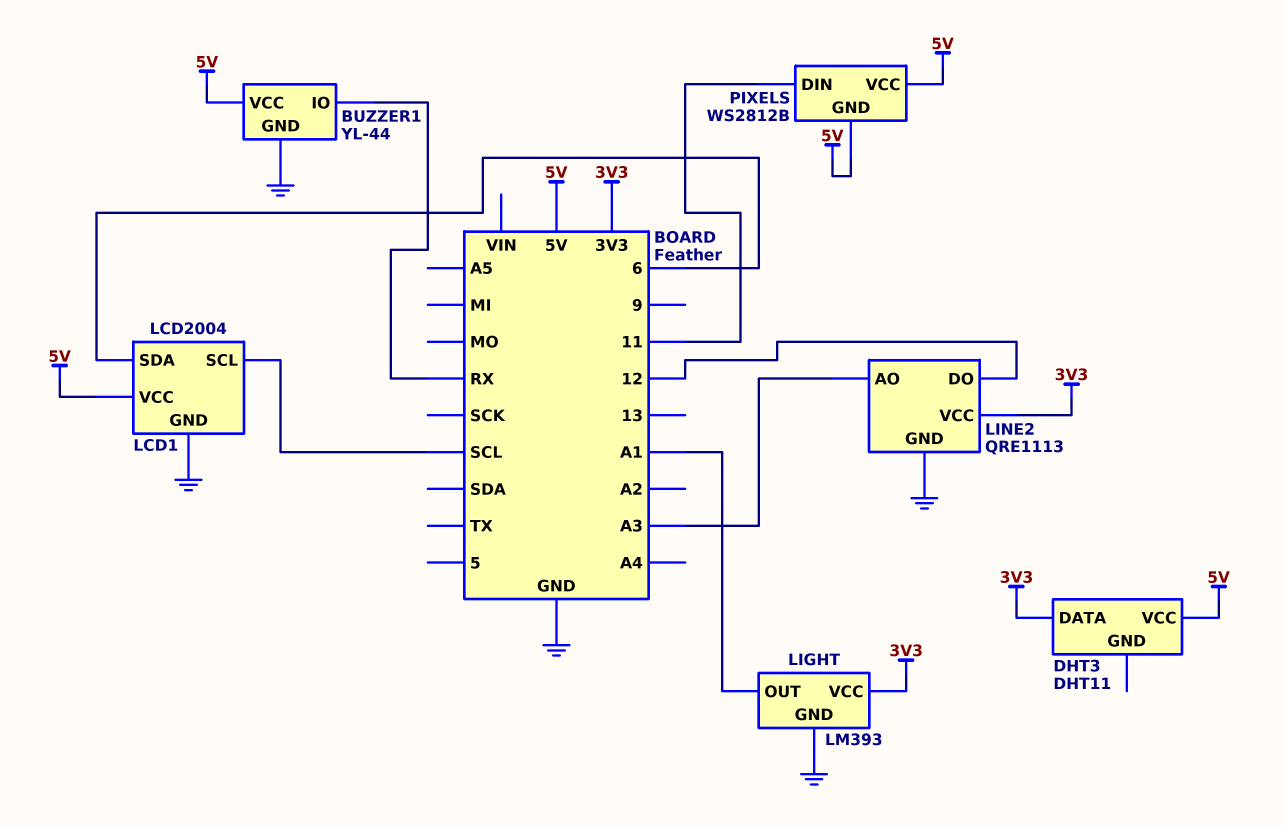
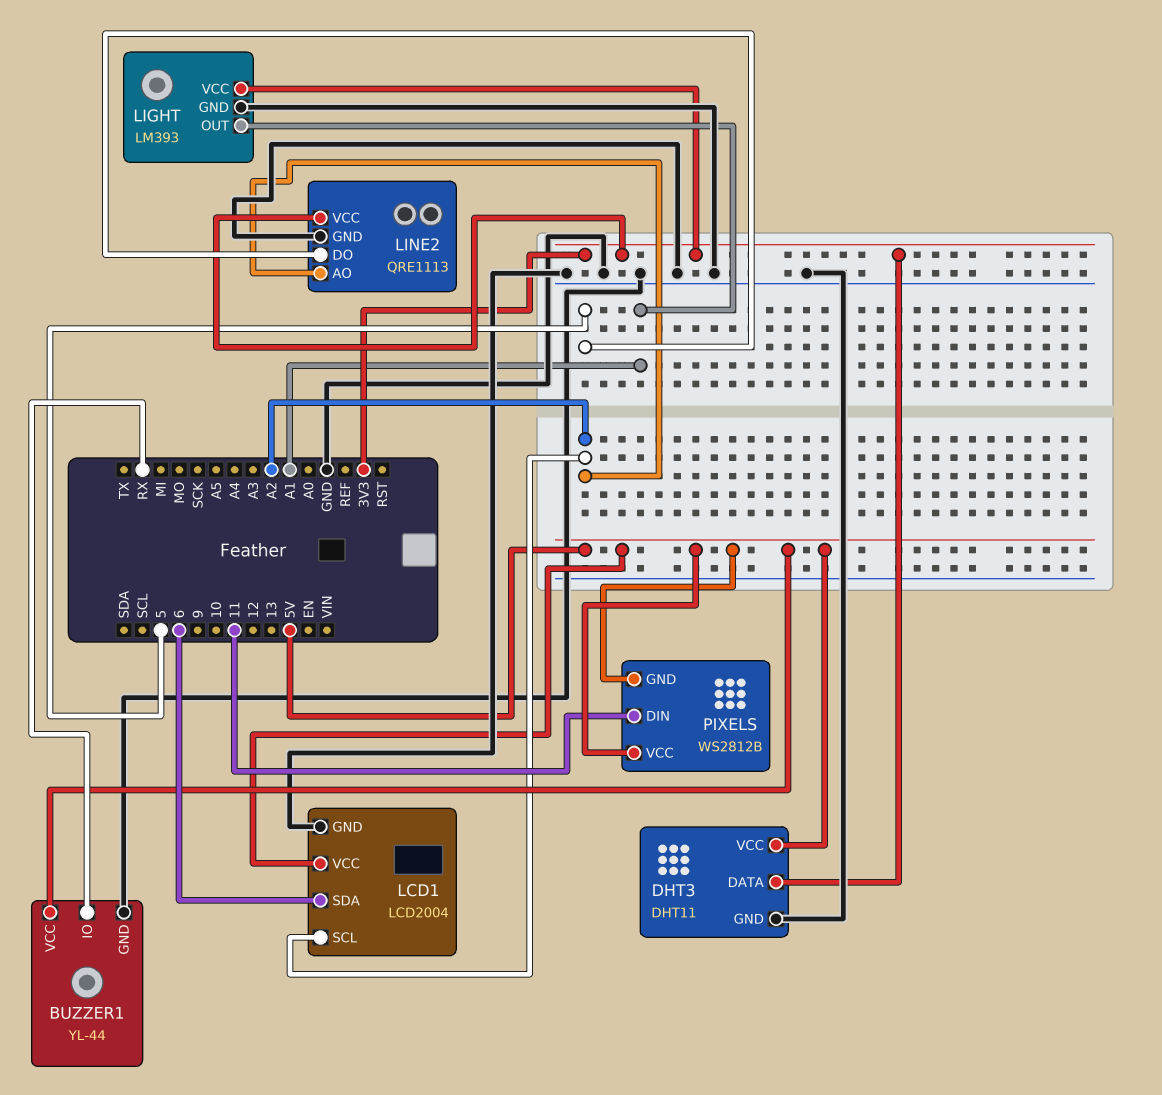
DHT3 pin GND: none -> GND
LCD1 pin SCL: SCL -> A2
LINE2 pin AO: A3 -> A2
LINE2 pin DO: 12 -> 5

